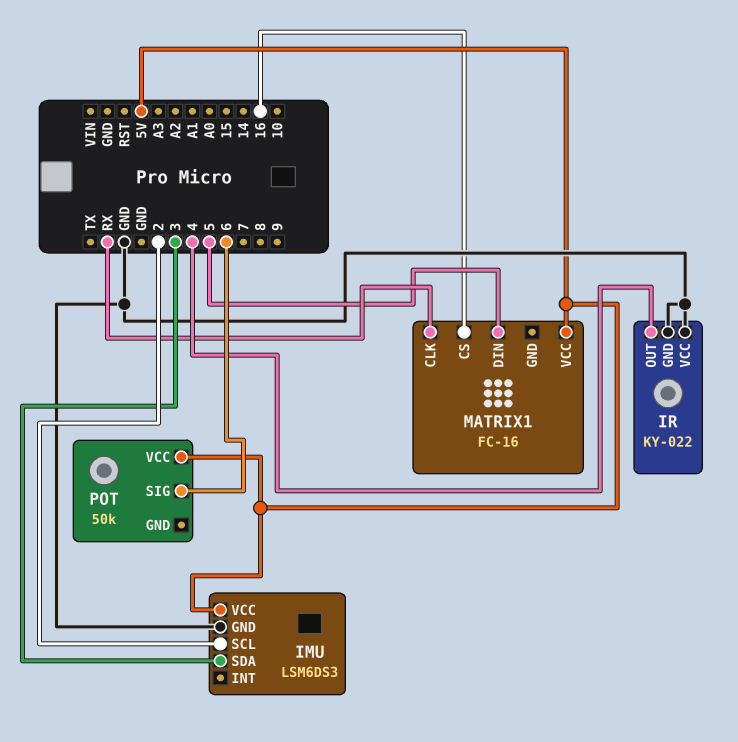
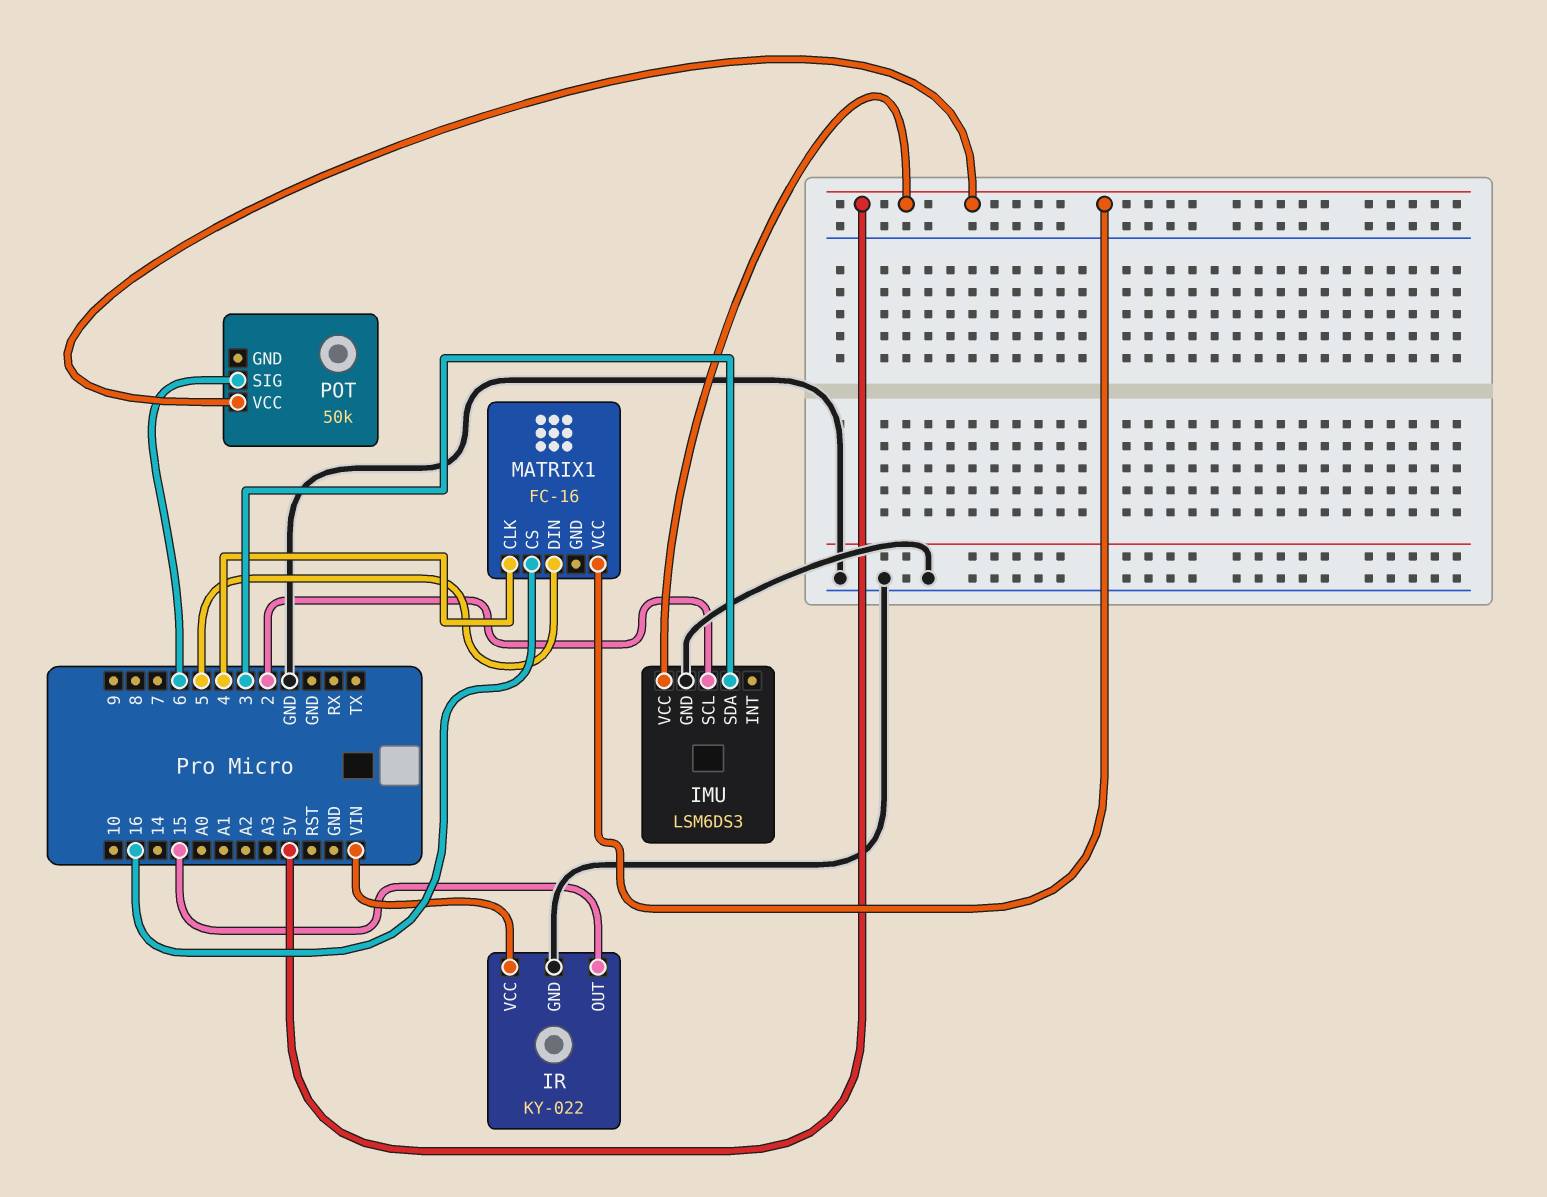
IR pin OUT: 4 -> 15
IR pin VCC: GND -> VIN
MATRIX1 pin CLK: RX -> 4

